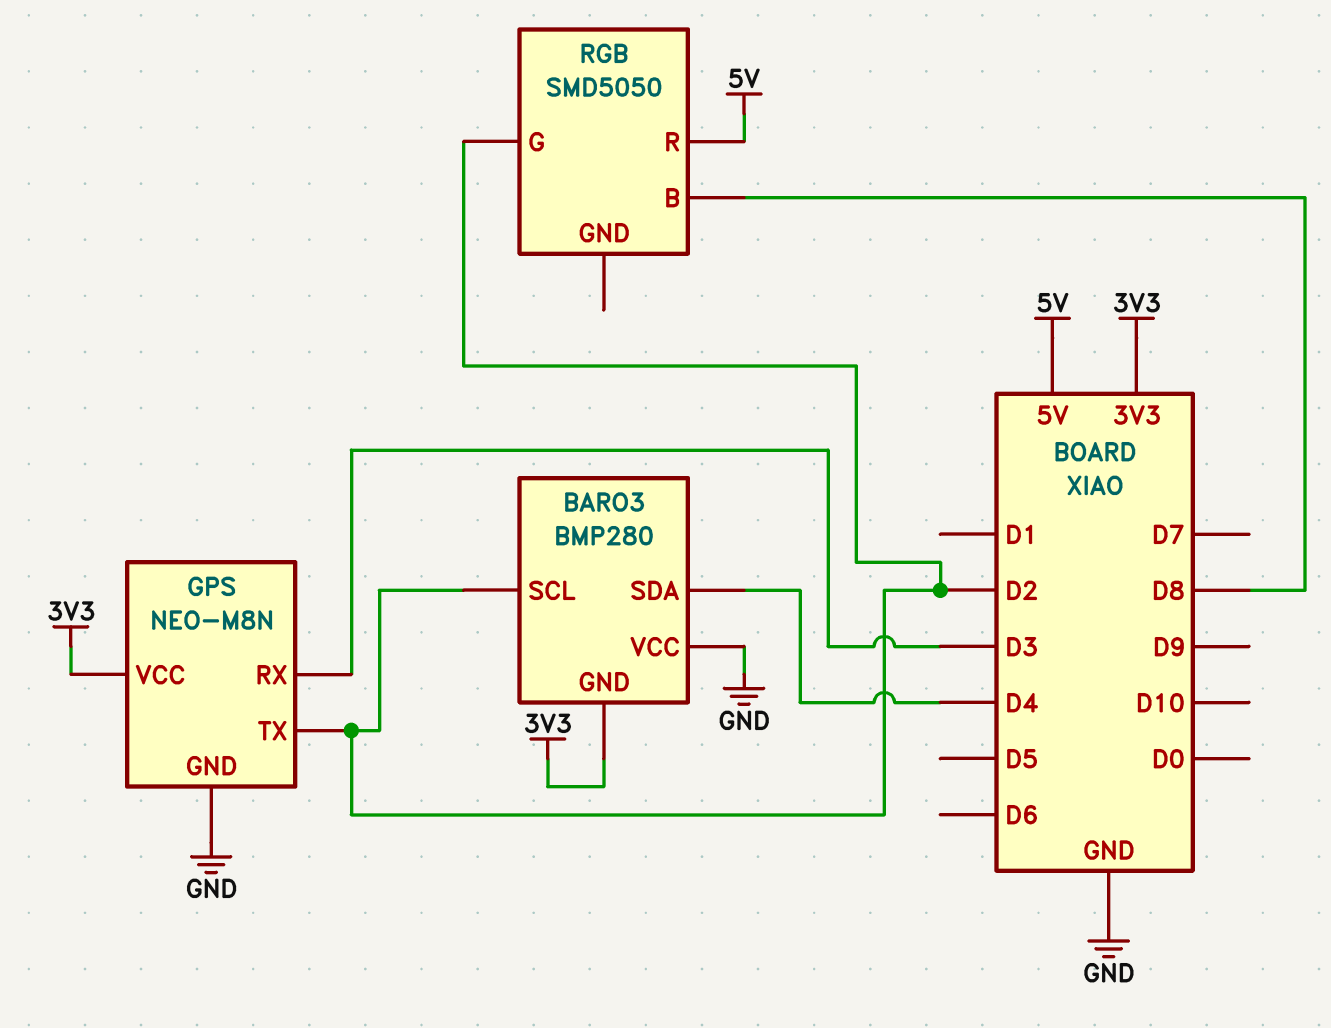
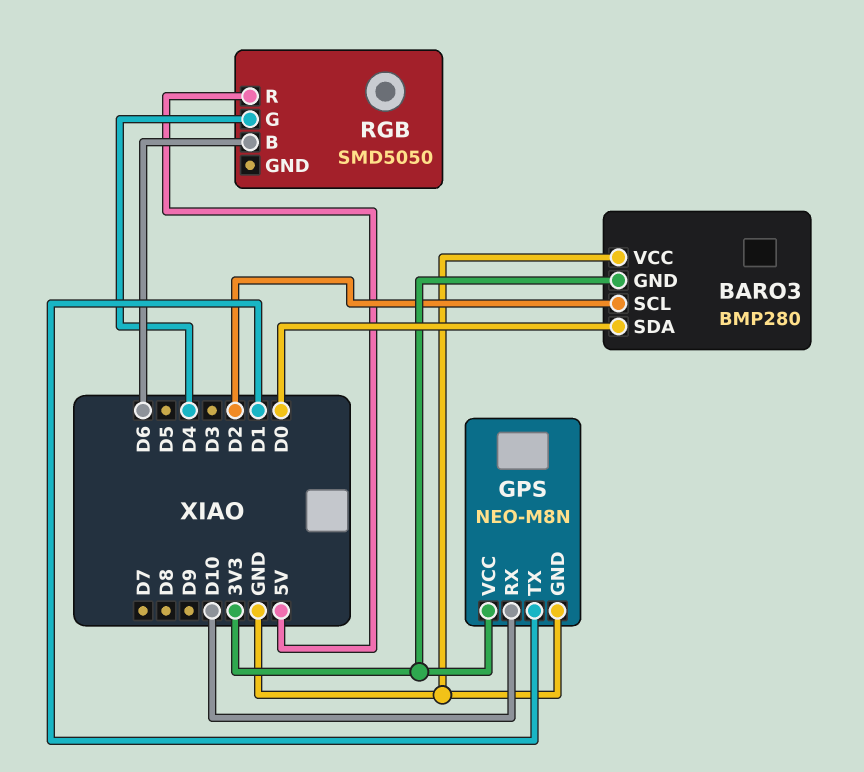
BARO3 pin SDA: D4 -> D0
GPS pin RX: D3 -> D10
GPS pin TX: D2 -> D1
RGB pin B: D8 -> D6
RGB pin G: D2 -> D4

